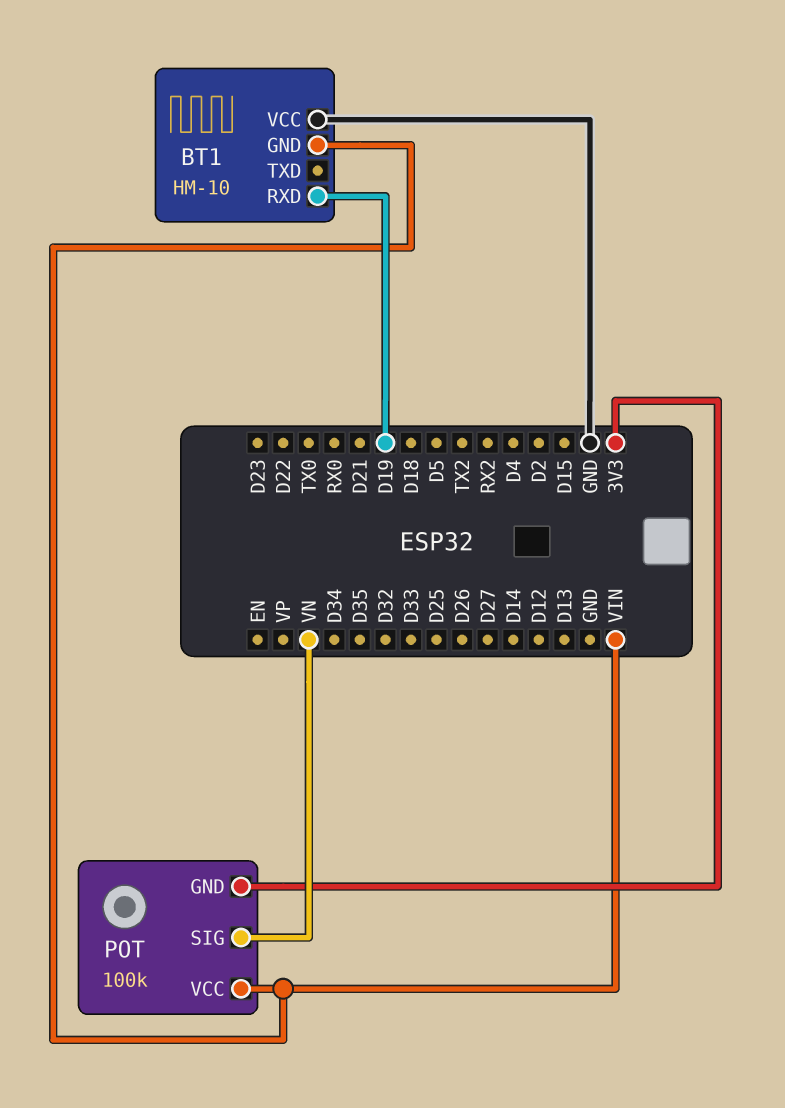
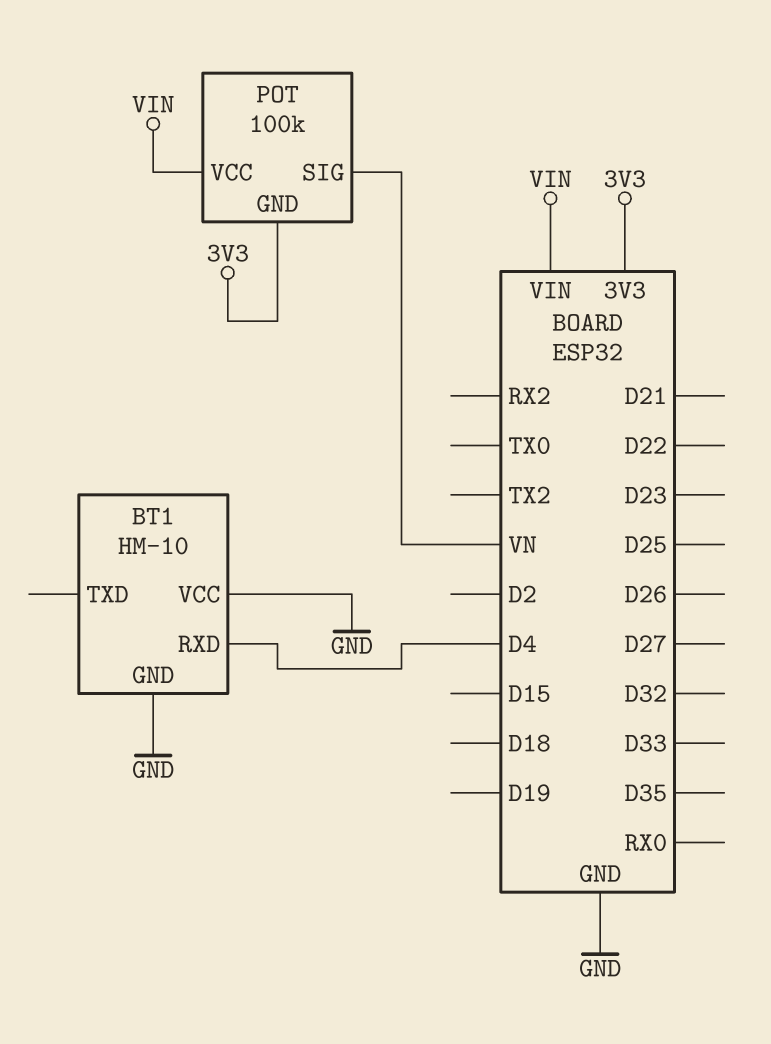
BT1 pin GND: VIN -> GND
BT1 pin RXD: D19 -> D4

